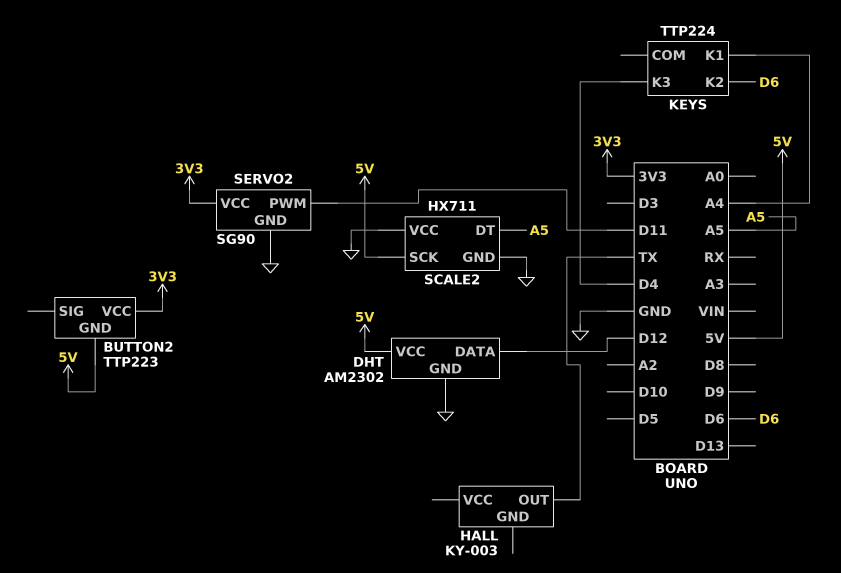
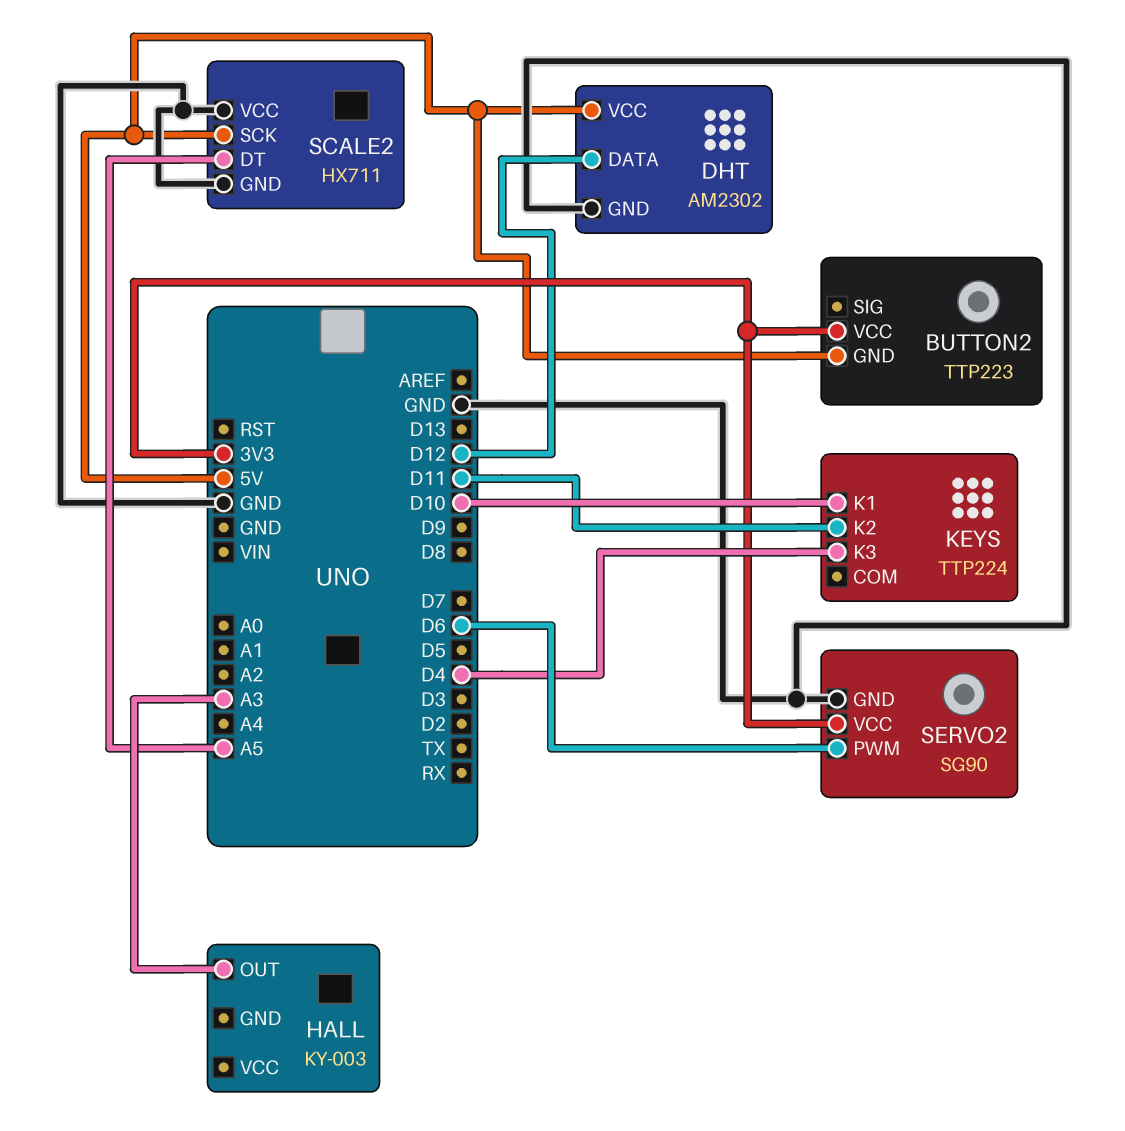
HALL pin OUT: TX -> A3
KEYS pin K1: A4 -> D10
KEYS pin K2: D6 -> D11
SERVO2 pin PWM: D11 -> D6

